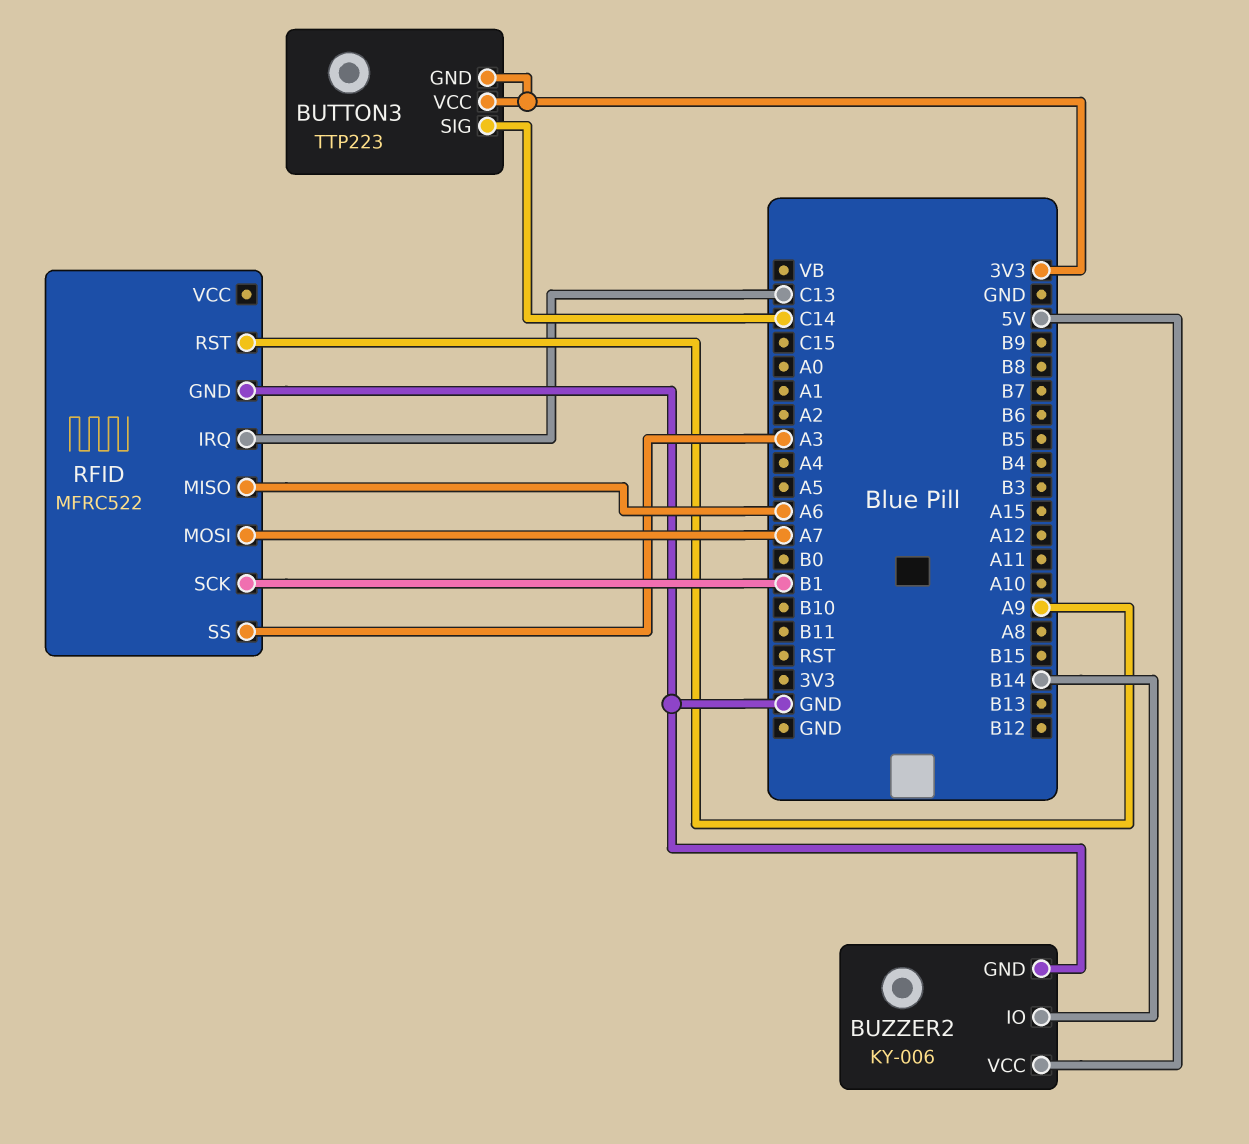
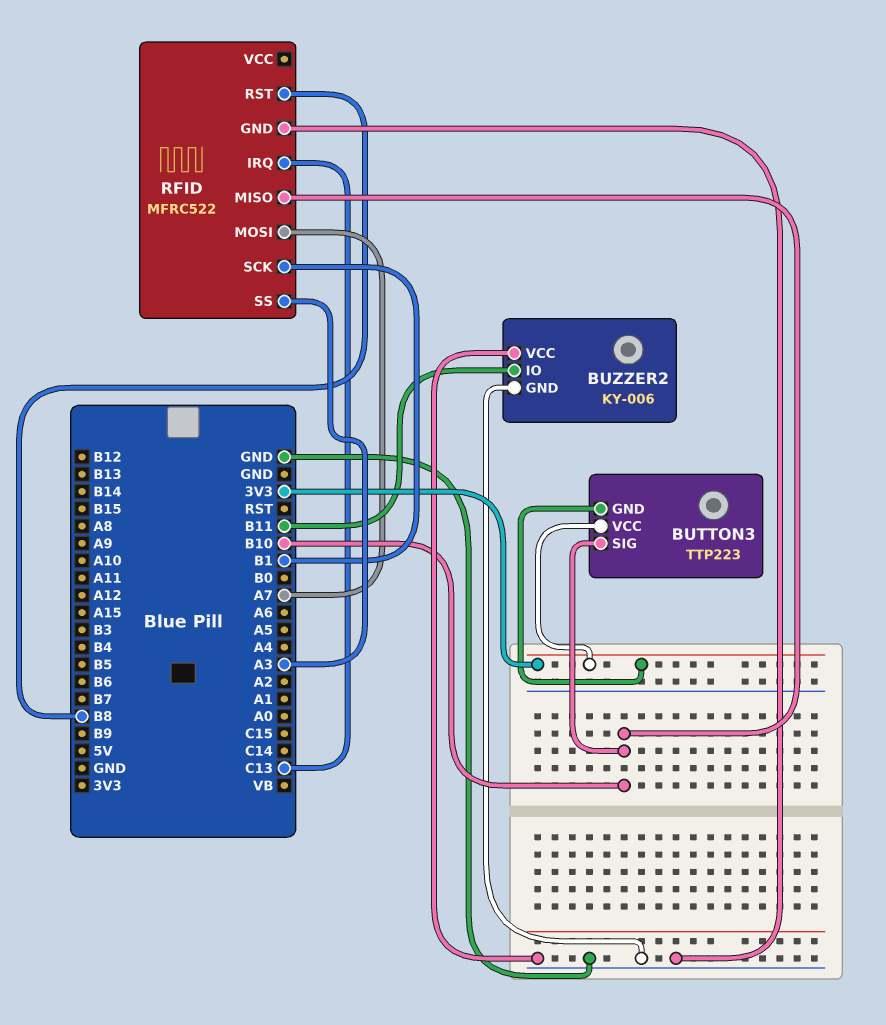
BUTTON3 pin SIG: C14 -> B10
BUZZER2 pin IO: B14 -> B11
BUZZER2 pin VCC: 5V -> GND
RFID pin MISO: A6 -> B10
RFID pin RST: A9 -> B8

